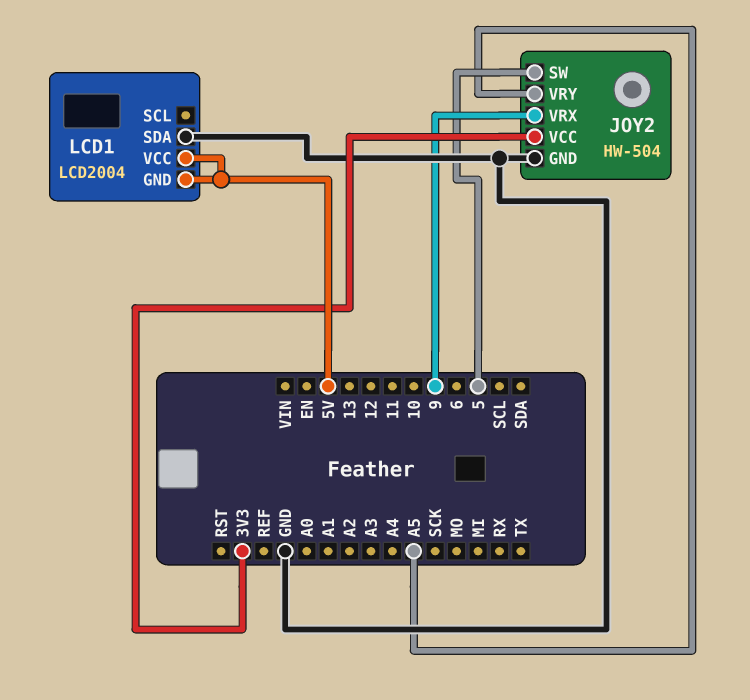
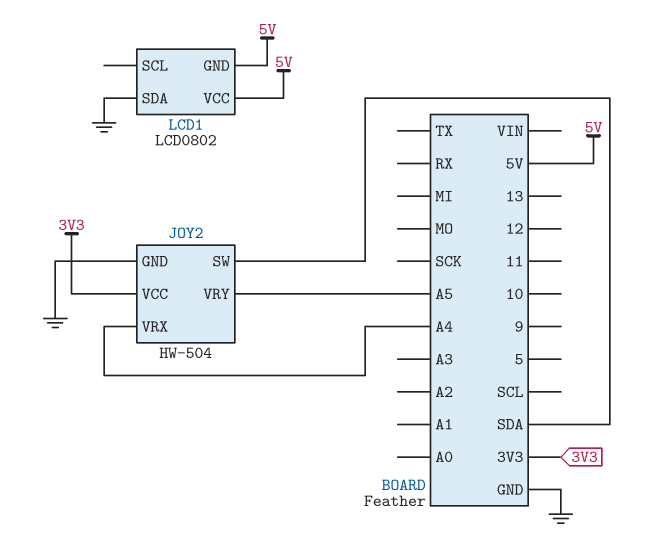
JOY2 pin SW: 5 -> SDA
JOY2 pin VRX: 9 -> A4
LCD1: LCD2004 -> LCD0802

